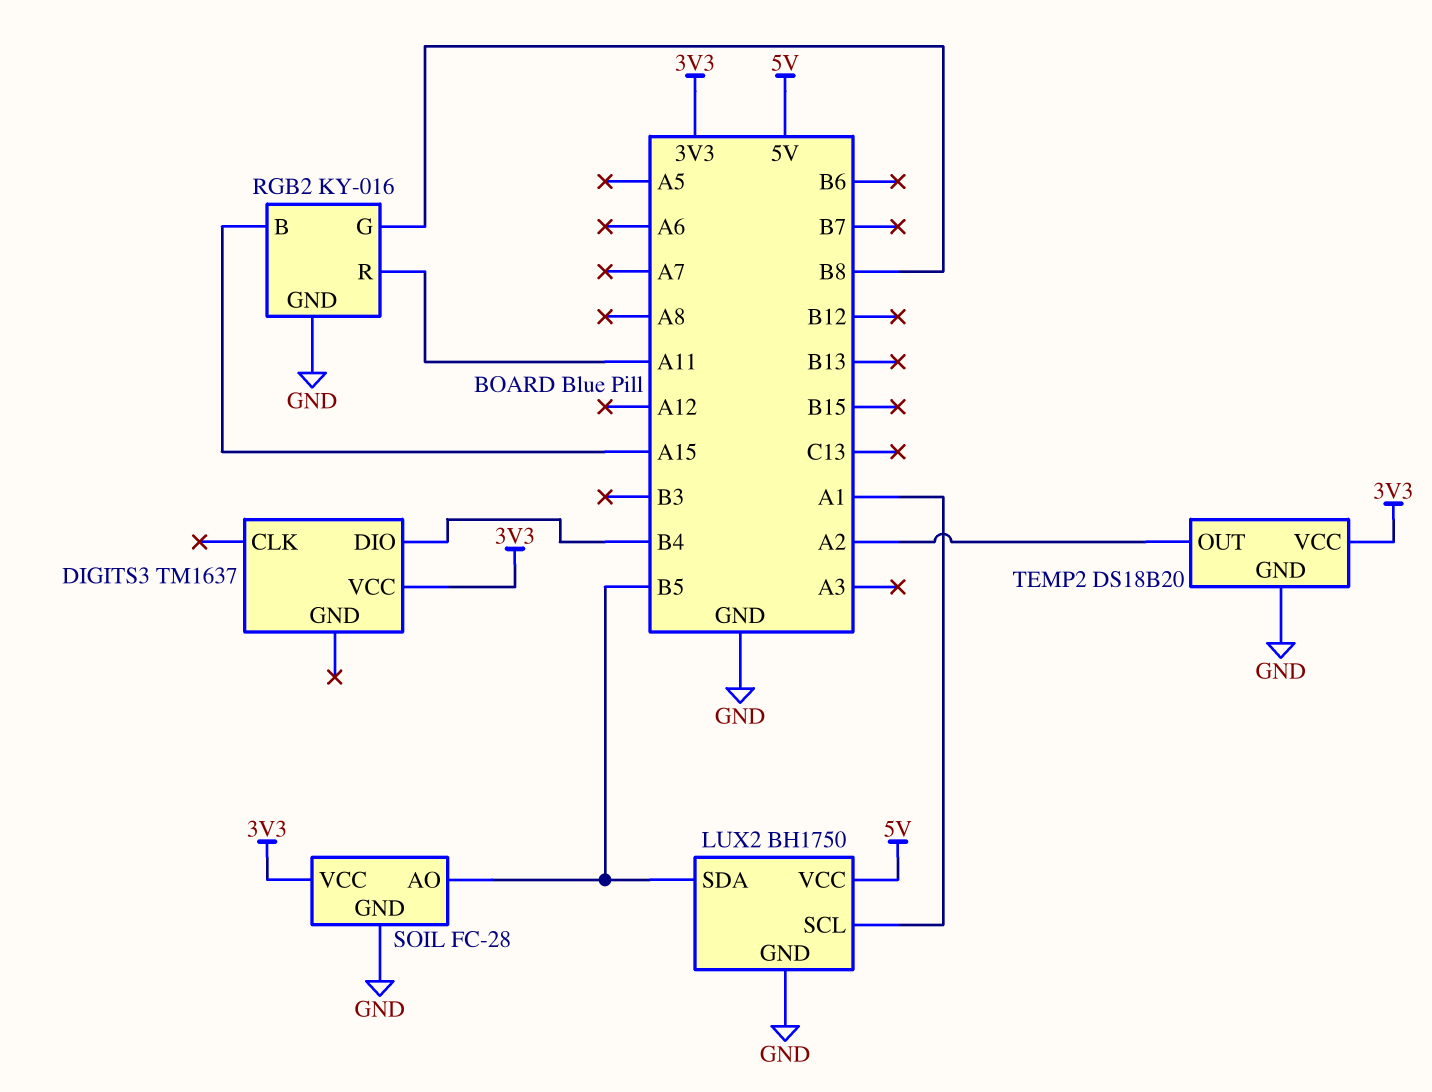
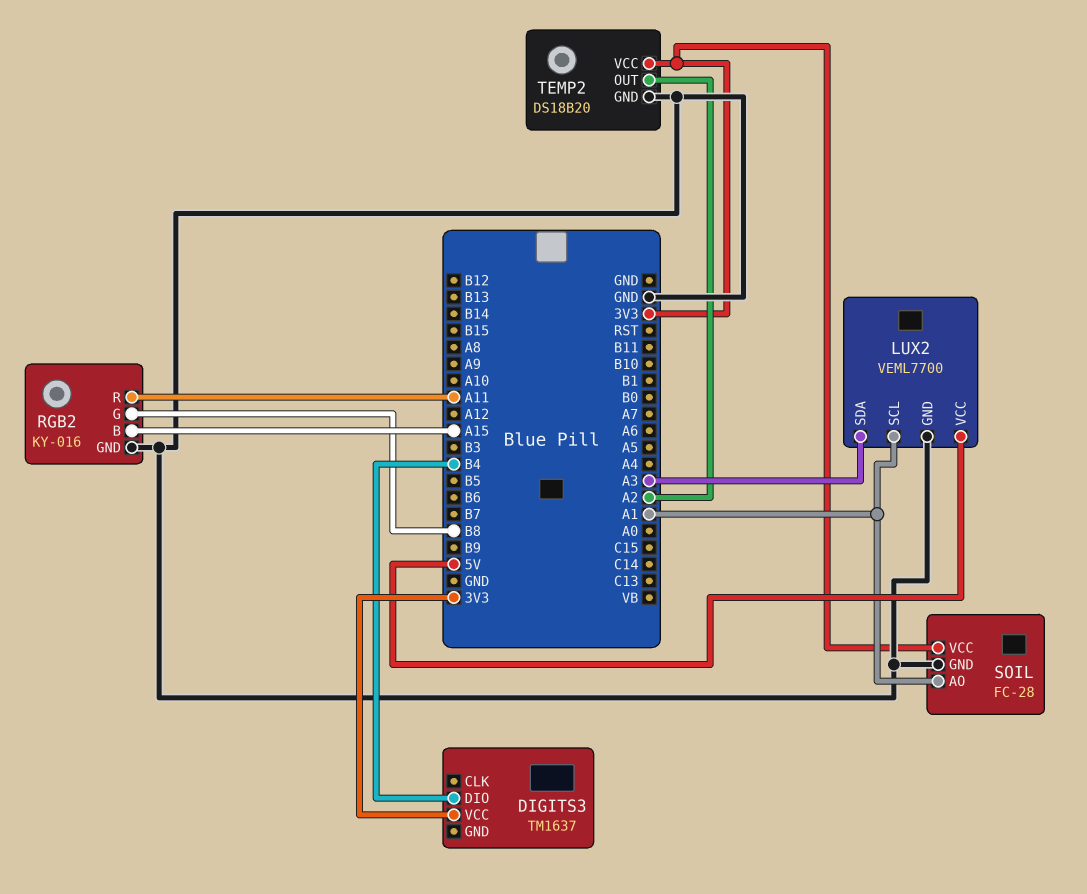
LUX2: BH1750 -> VEML7700
LUX2 pin SDA: B5 -> A3
SOIL pin AO: B5 -> A1

